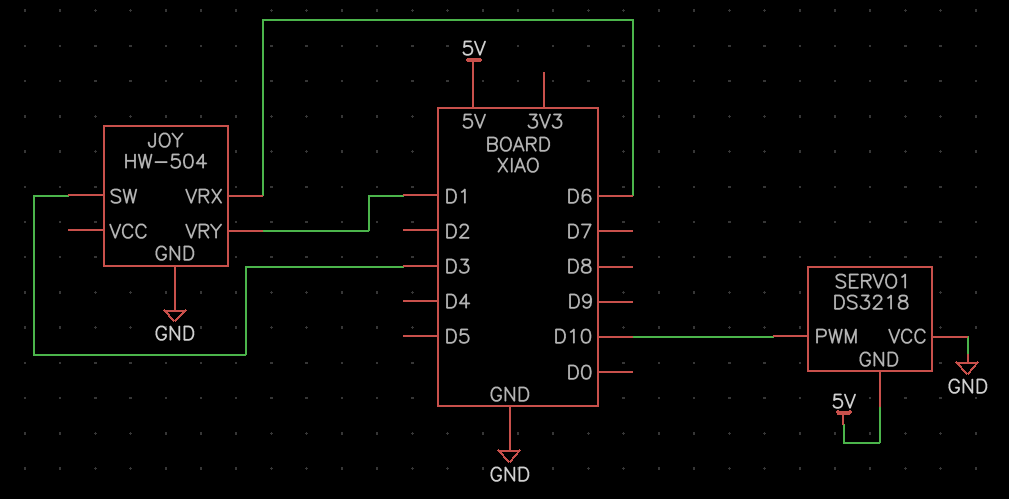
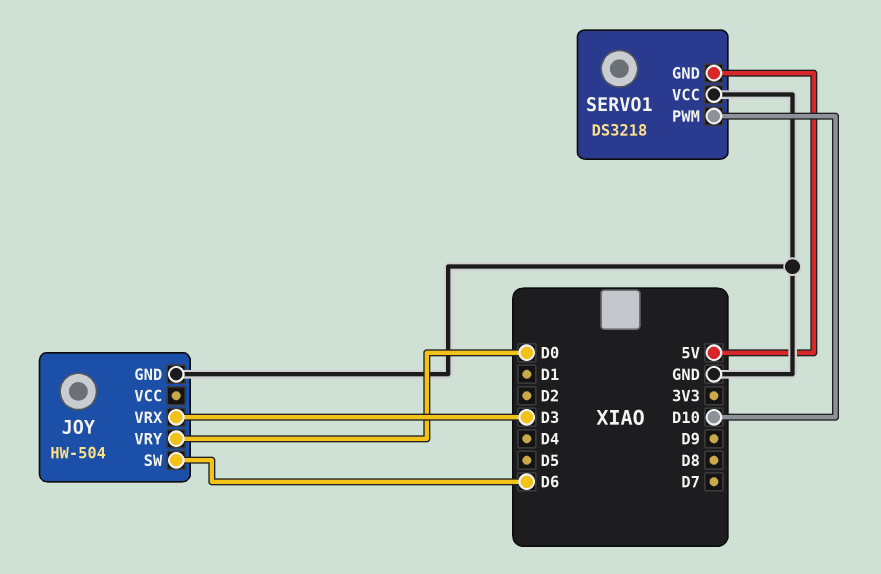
JOY pin SW: D3 -> D6
JOY pin VRX: D6 -> D3
JOY pin VRY: D1 -> D0

